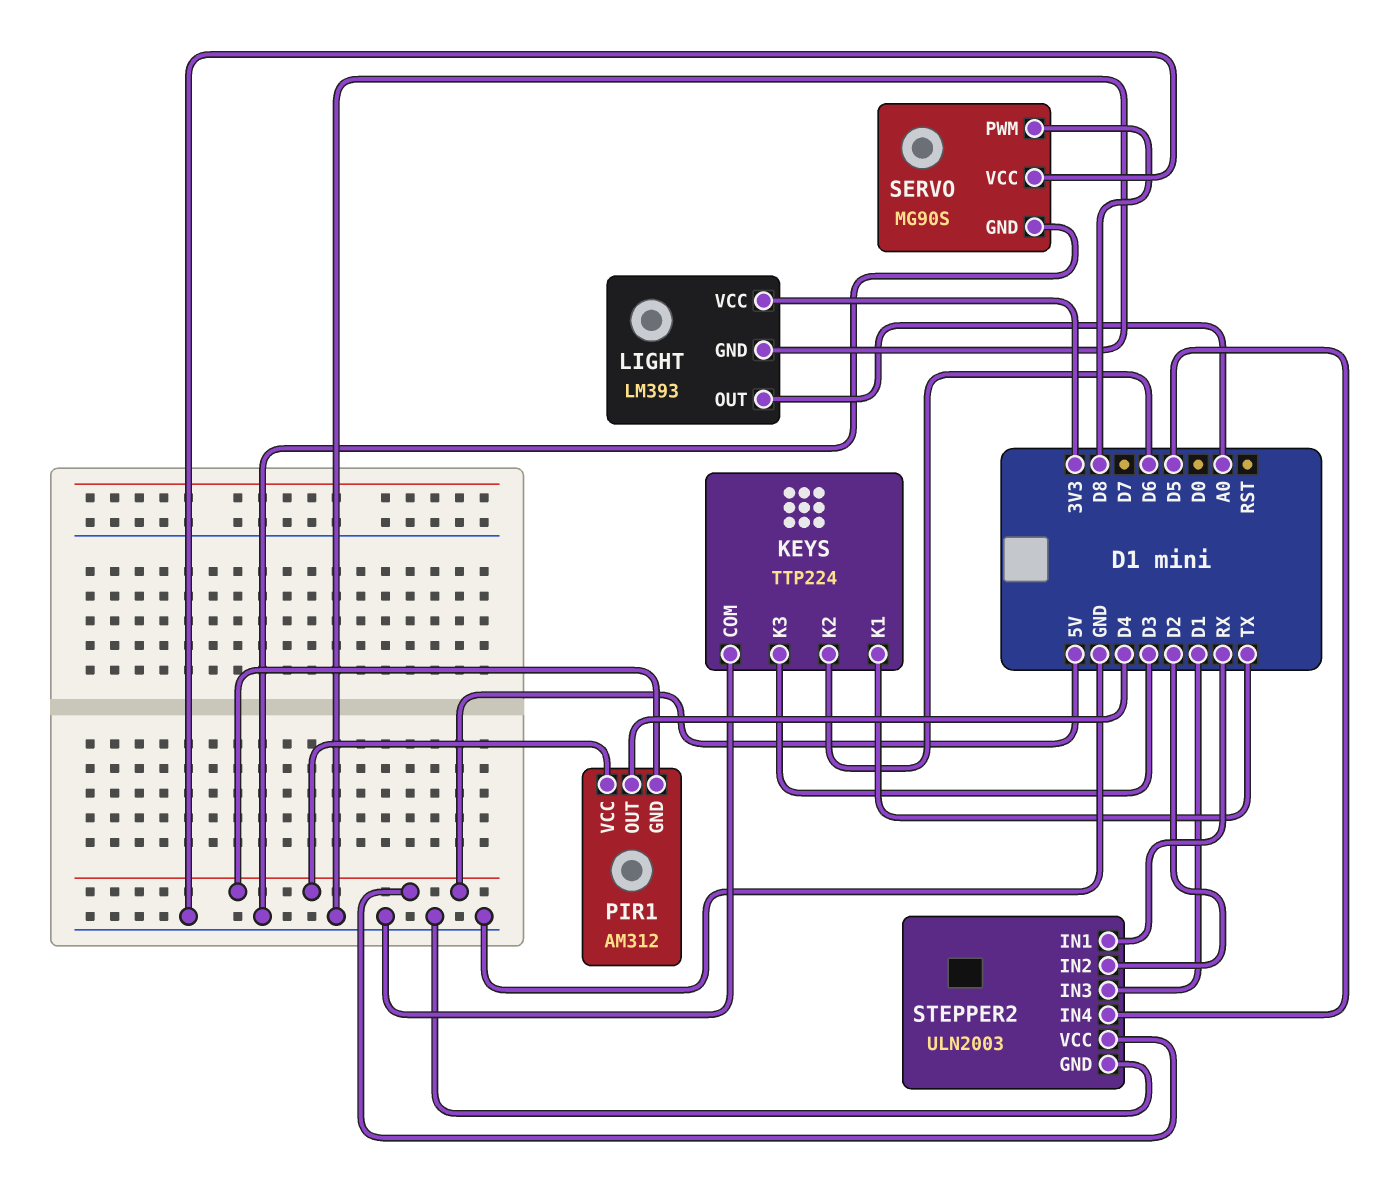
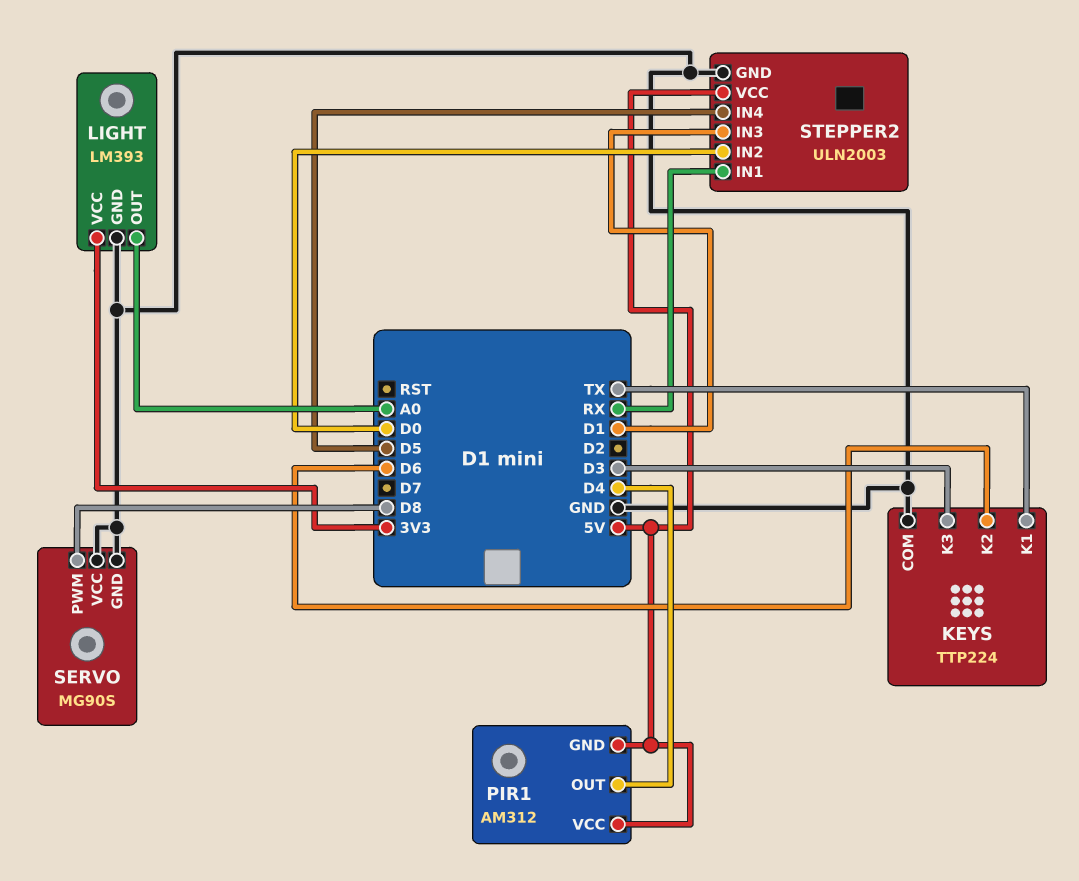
STEPPER2 pin IN2: D2 -> D0

